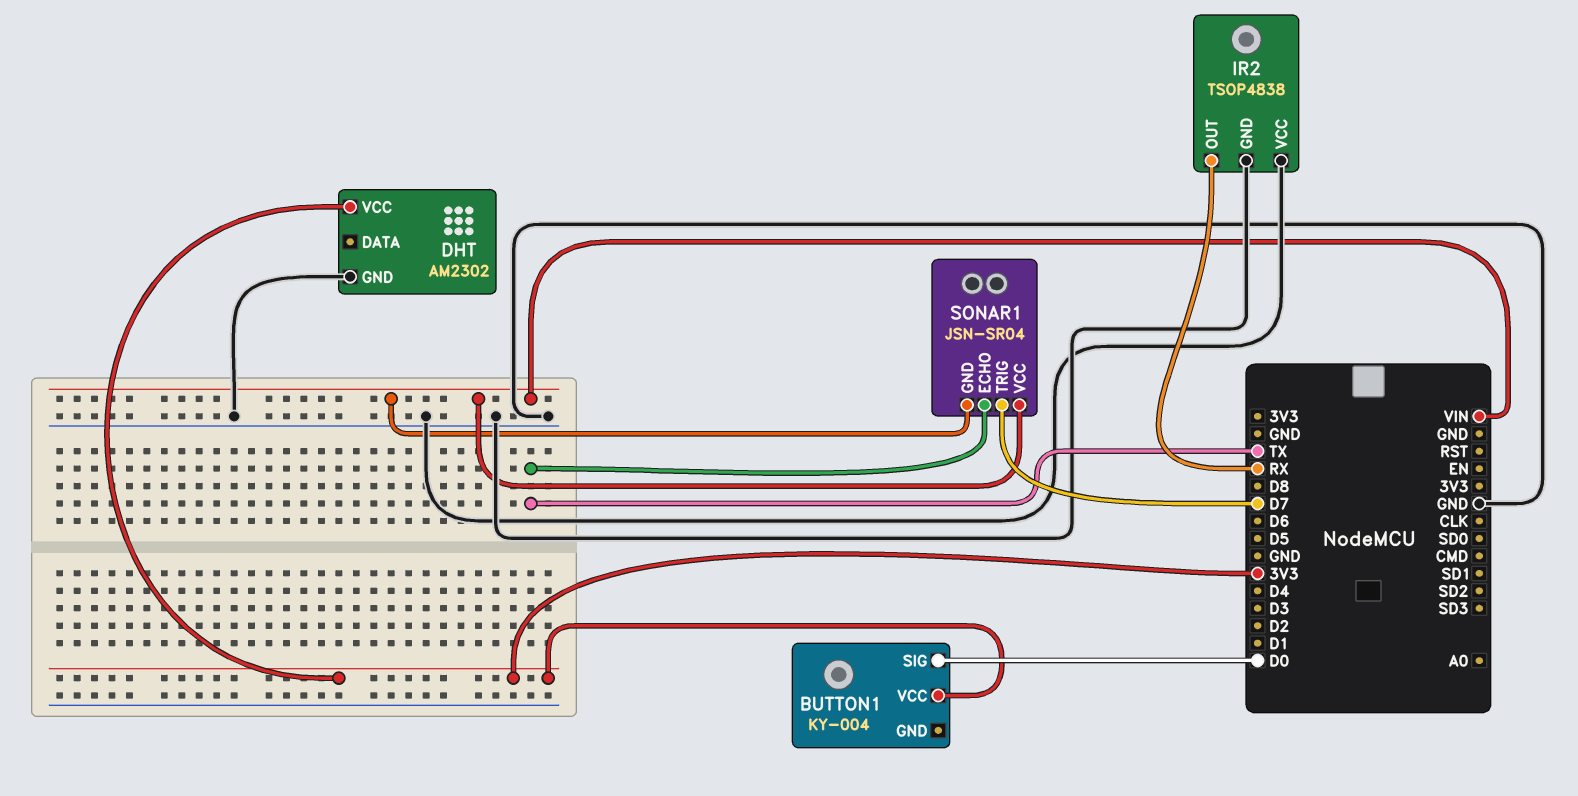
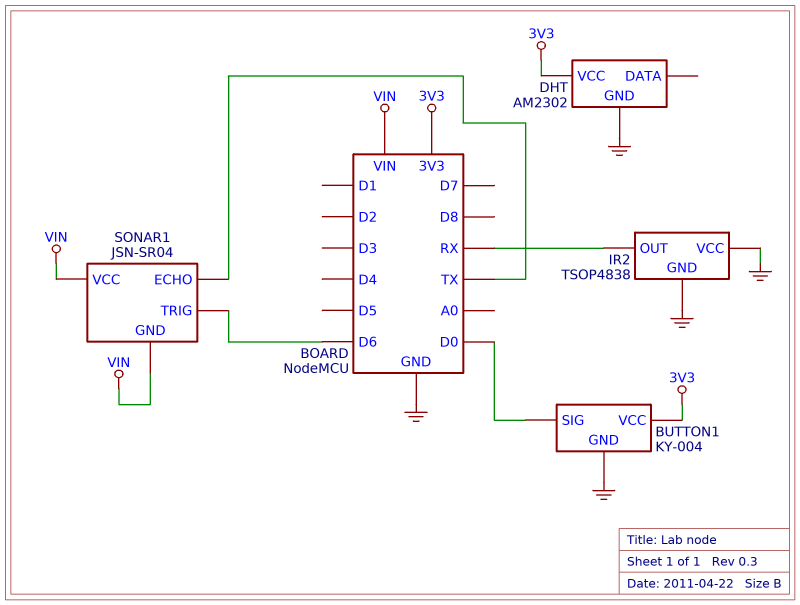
BUTTON1 pin GND: none -> GND
SONAR1 pin TRIG: D7 -> D6

